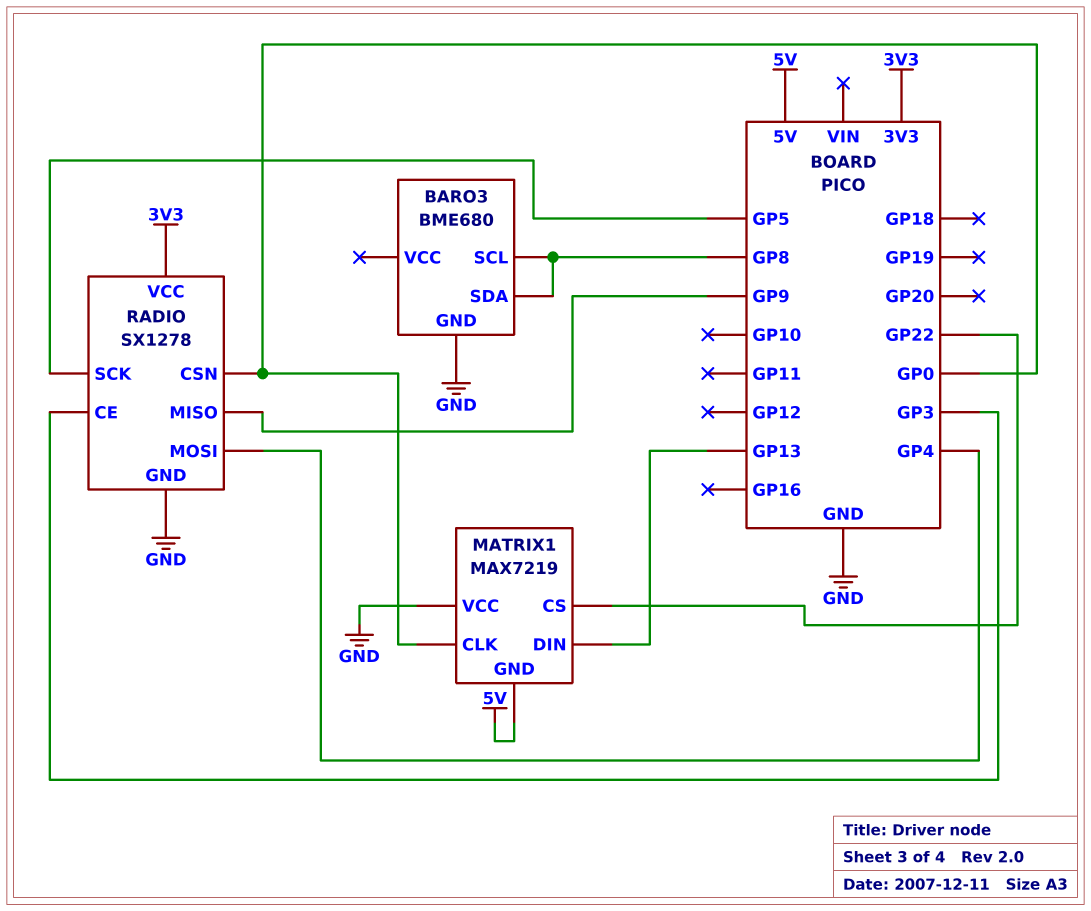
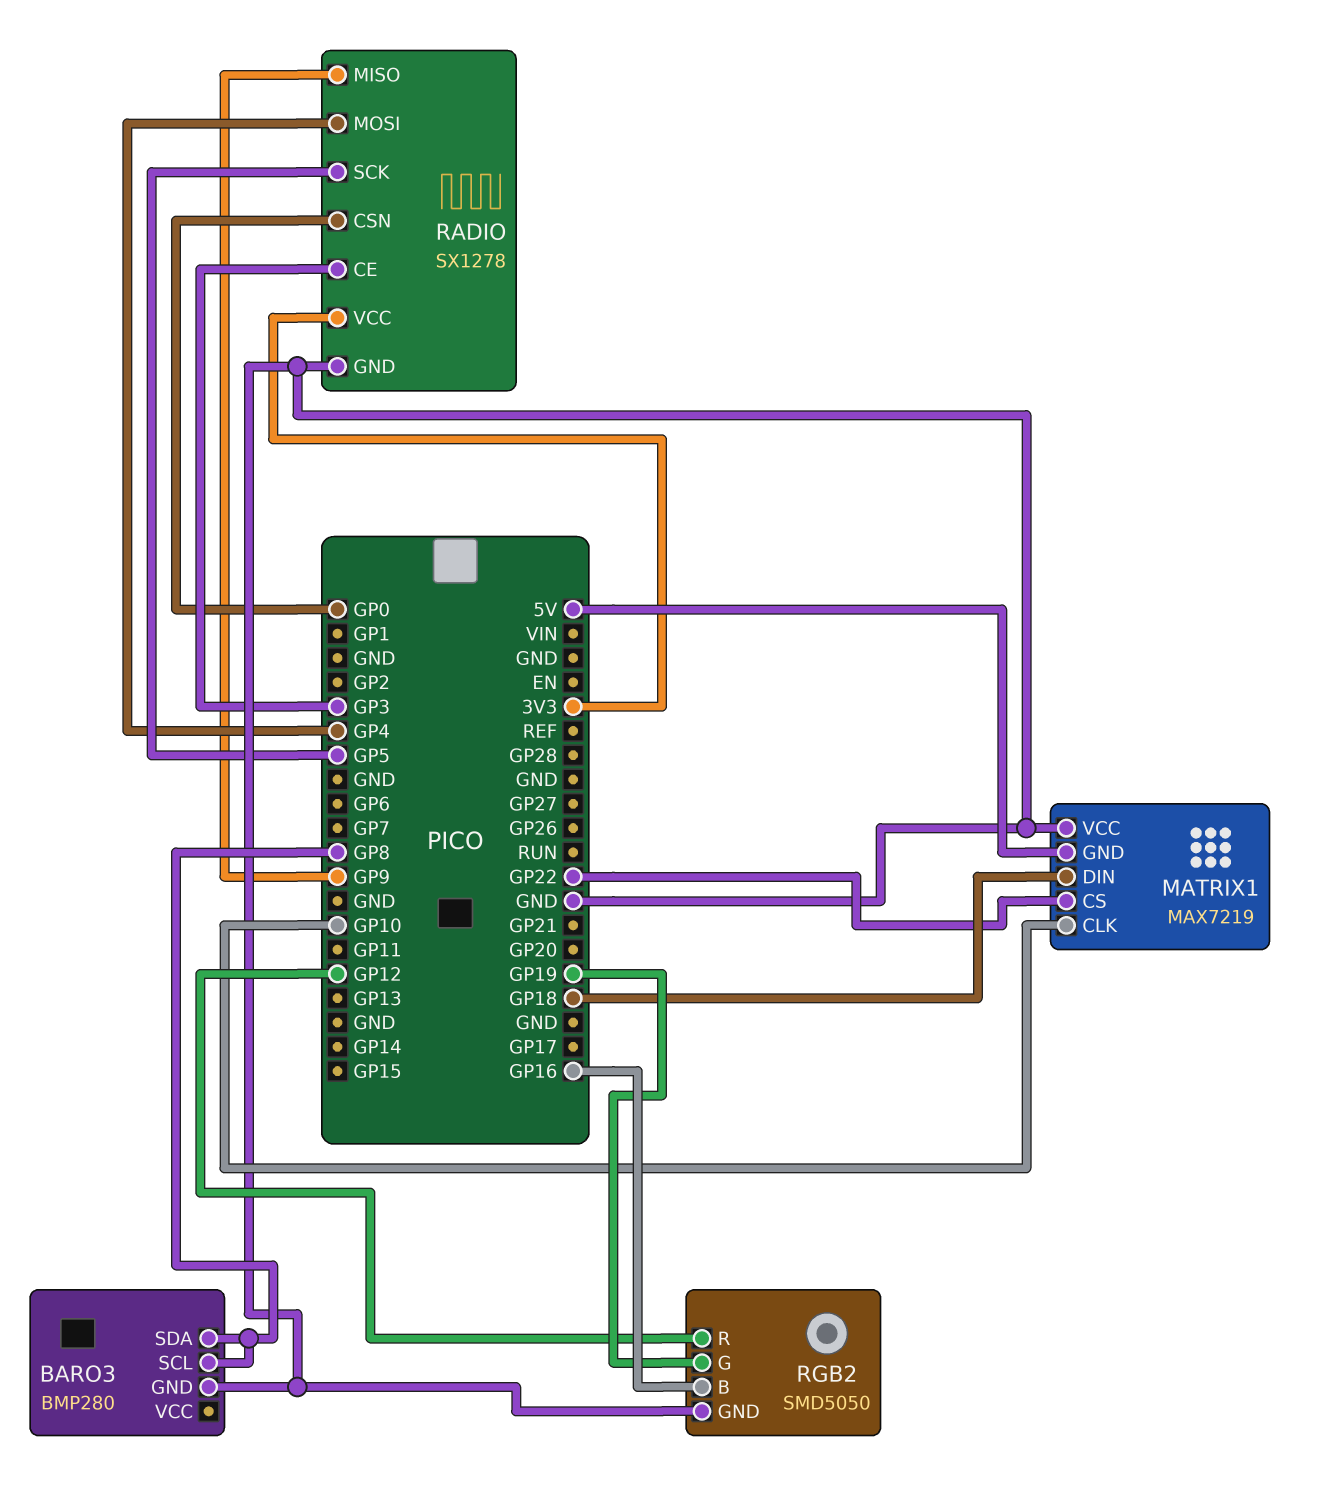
BARO3: BME680 -> BMP280
MATRIX1 pin CLK: GP0 -> GP10
MATRIX1 pin DIN: GP13 -> GP18
RGB2: none -> SMD5050
RGB2 pin B: none -> GP16
RGB2 pin G: none -> GP19
RGB2 pin GND: none -> GND
RGB2 pin R: none -> GP12

